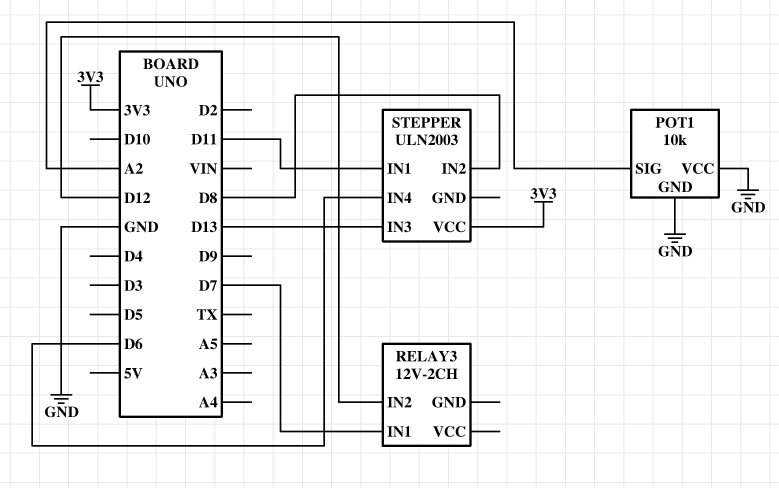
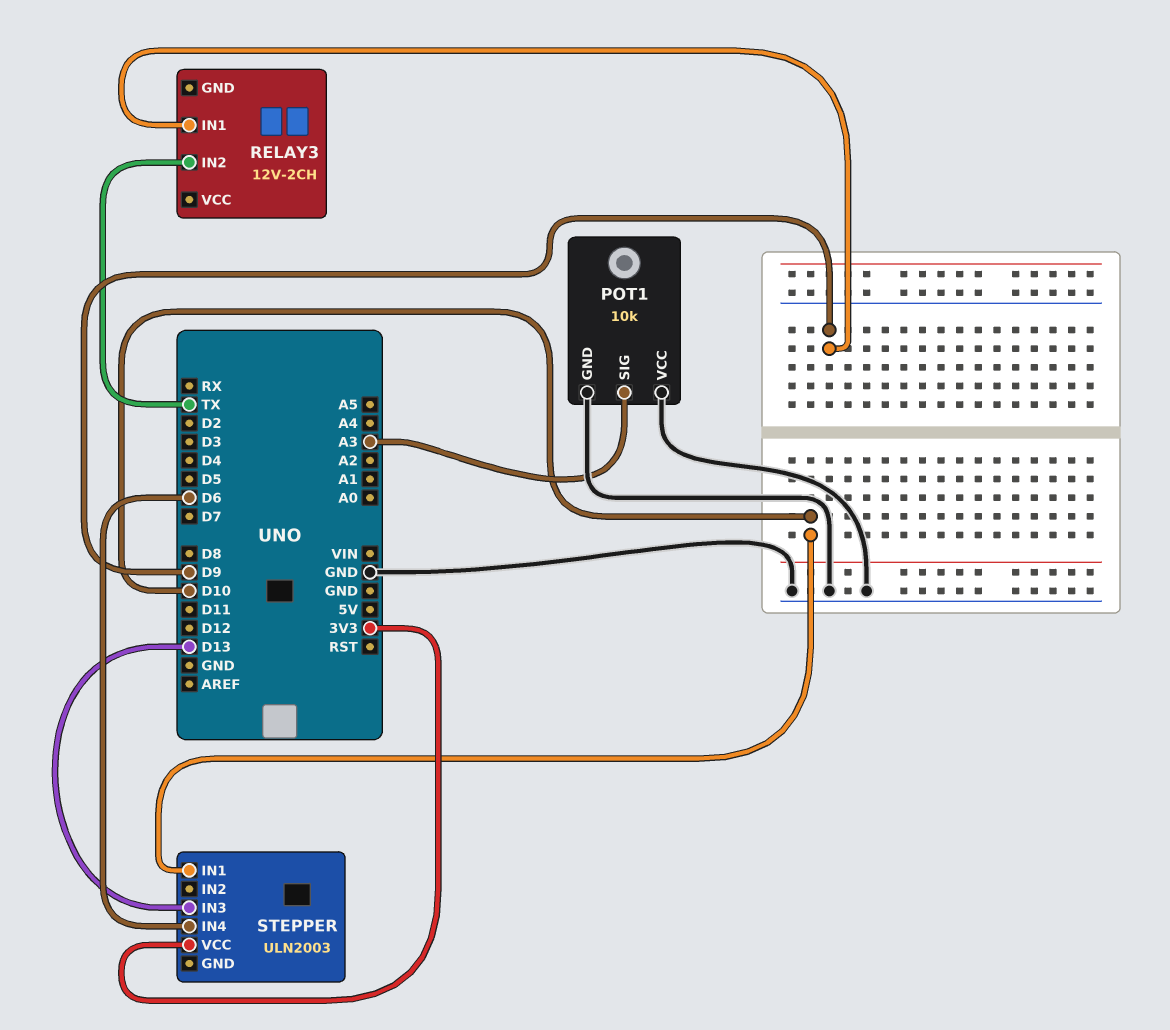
POT1 pin SIG: A2 -> A3
RELAY3 pin IN1: D7 -> D9
RELAY3 pin IN2: D12 -> TX
STEPPER pin IN1: D11 -> D10
STEPPER pin IN2: D8 -> none

